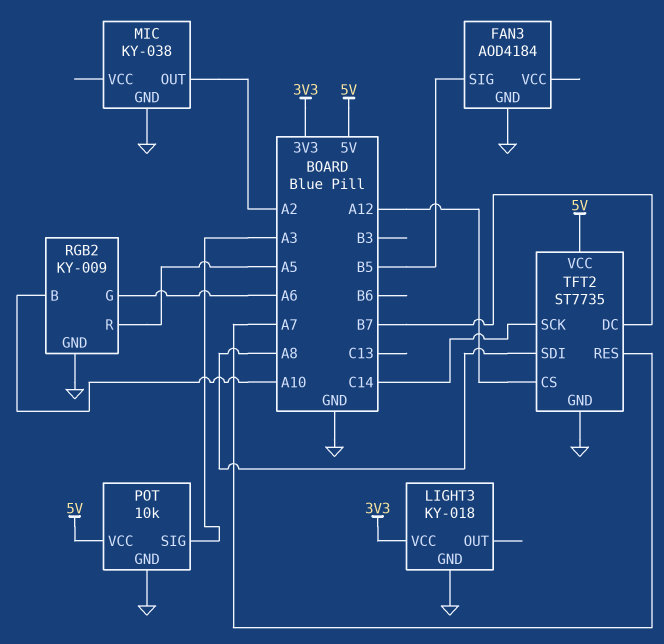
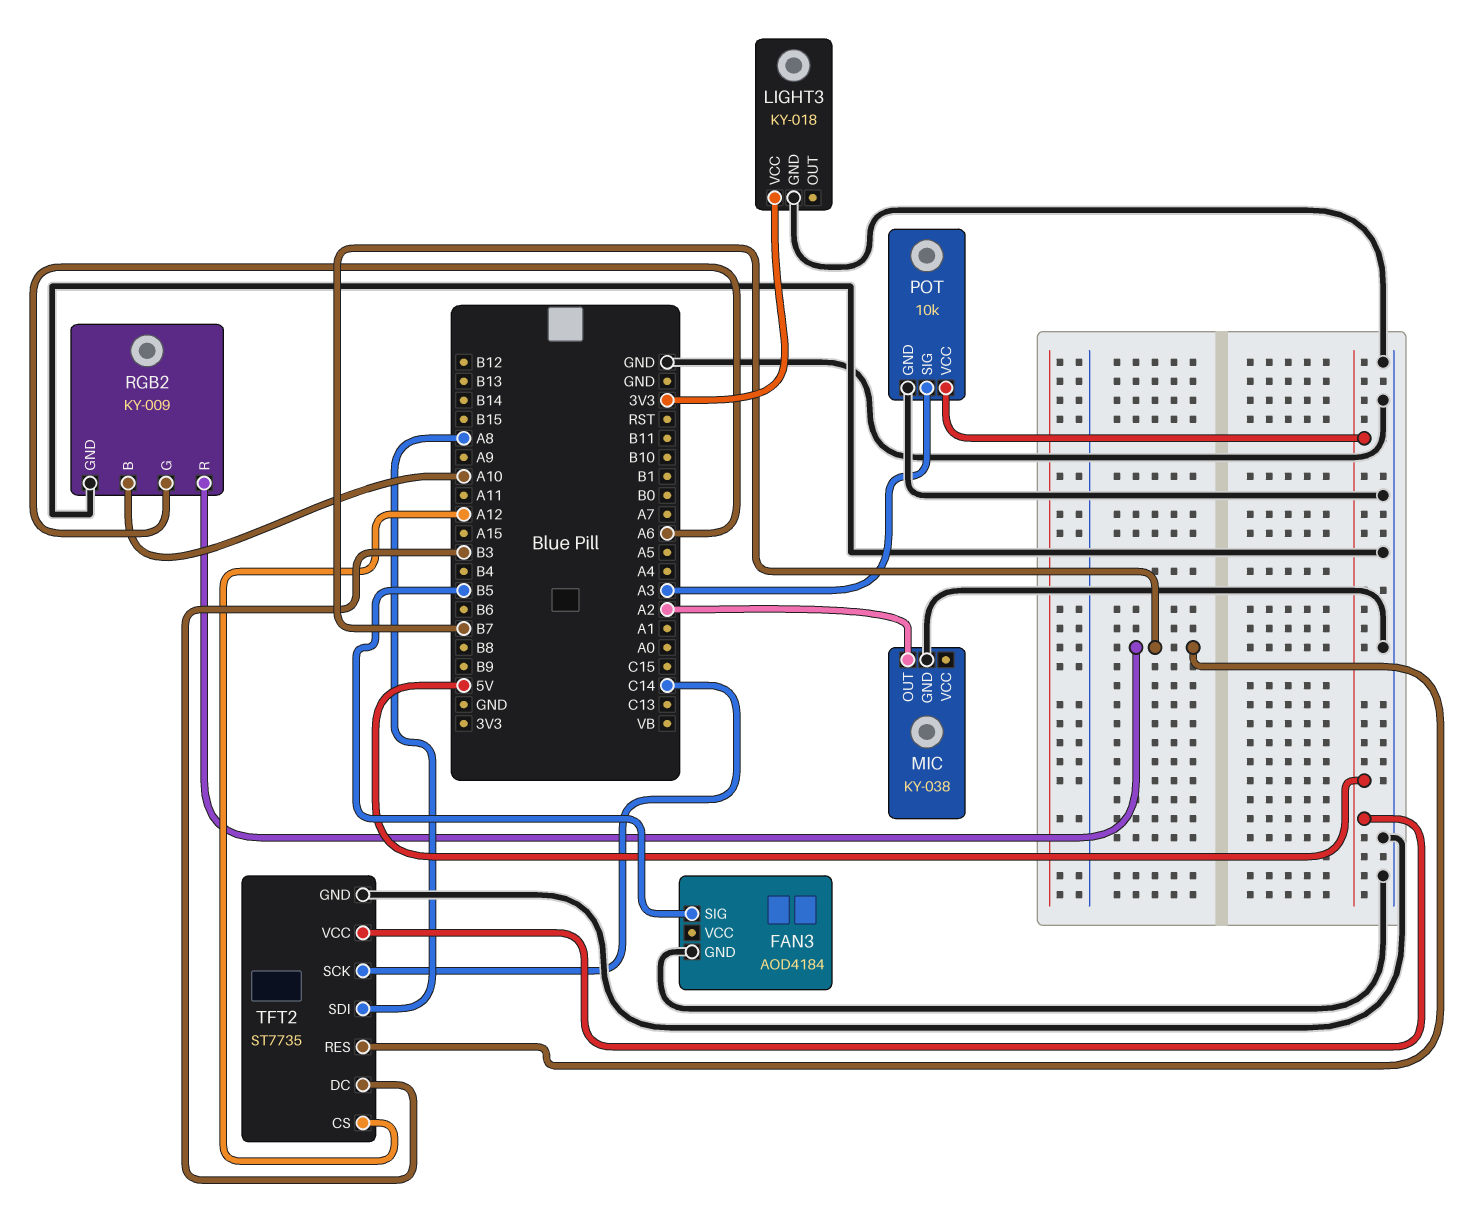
RGB2 pin R: A5 -> B7
TFT2 pin DC: B7 -> B3
TFT2 pin RES: A7 -> B7

